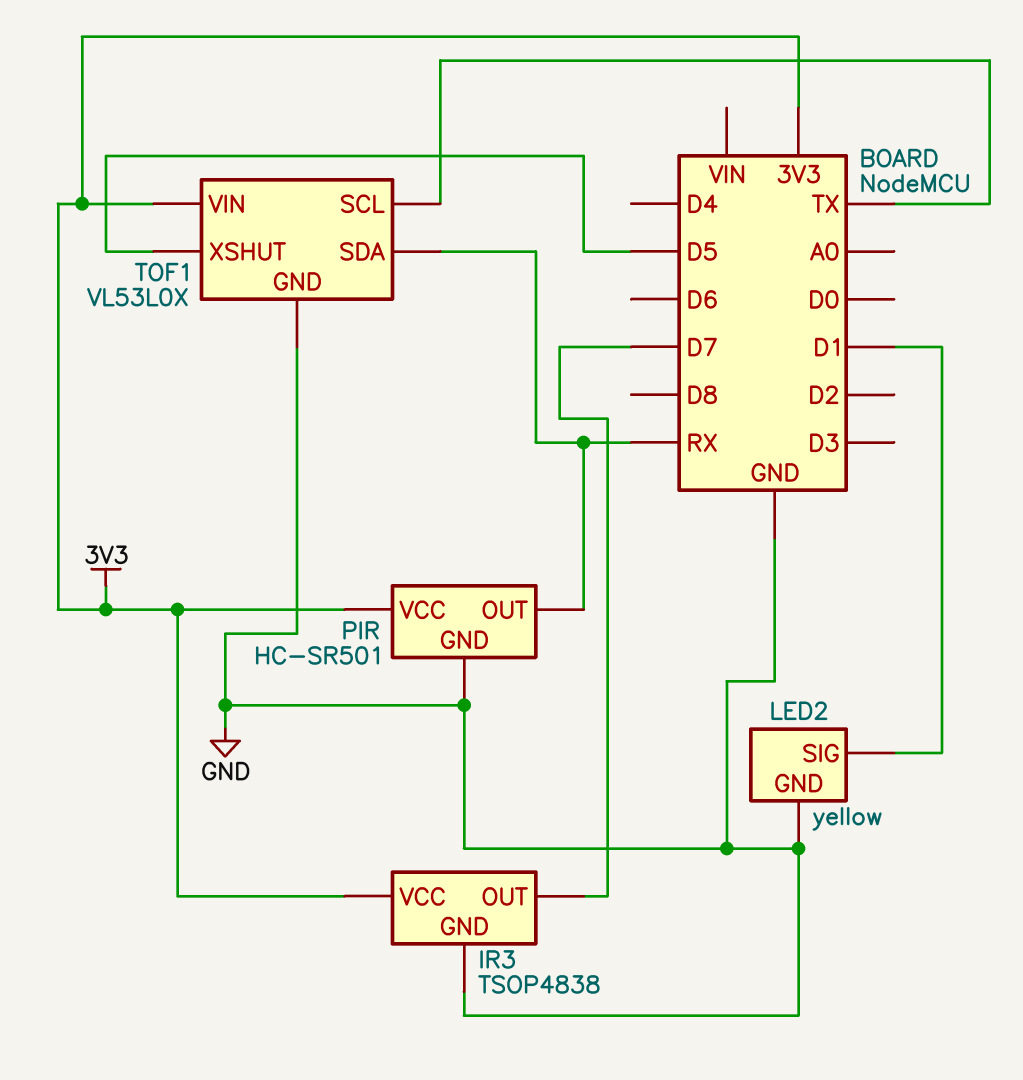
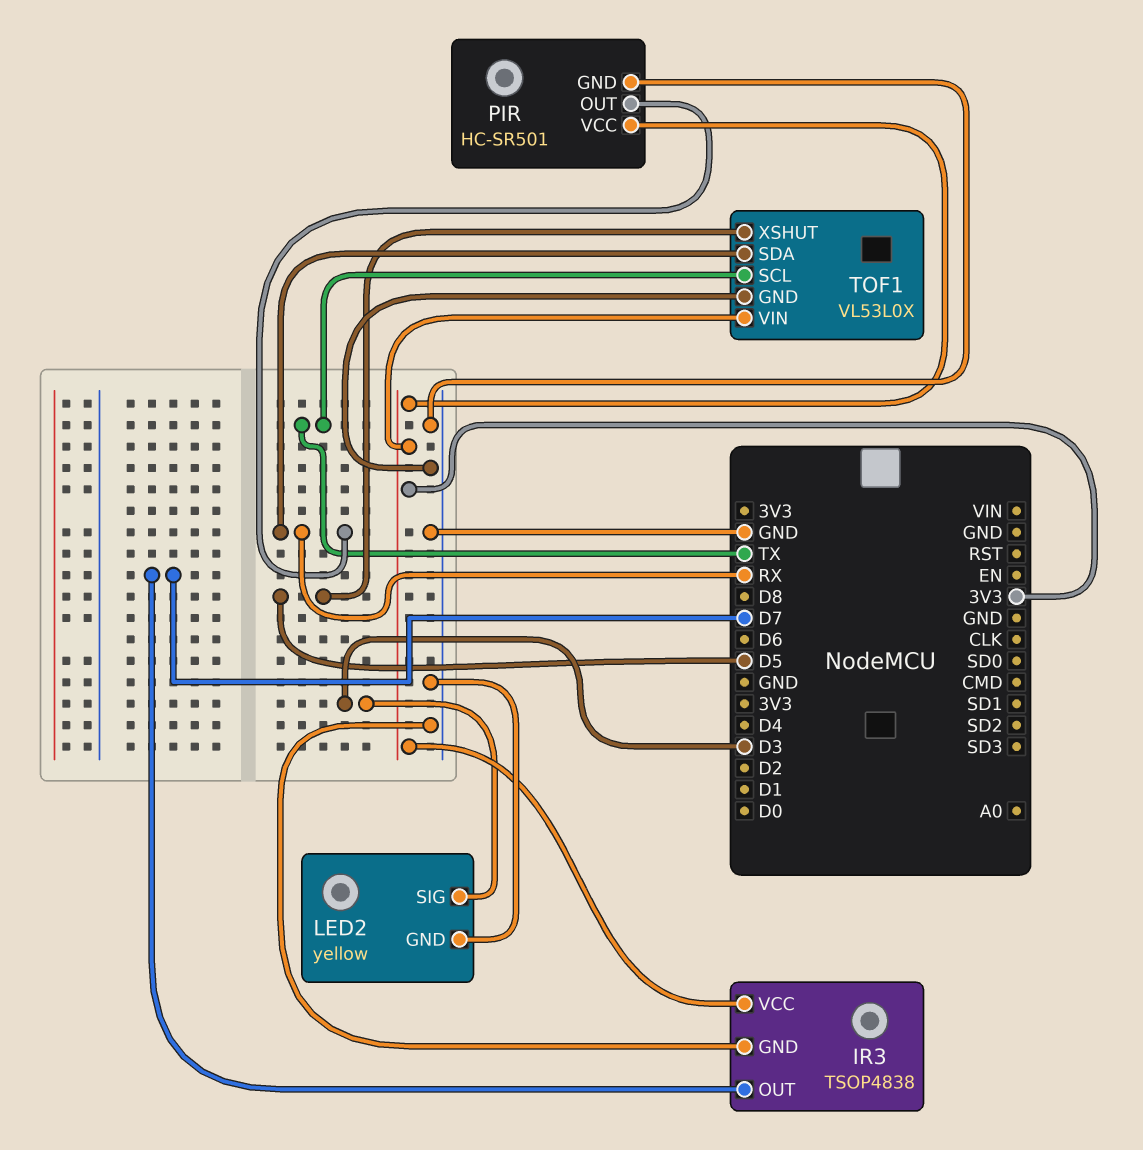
LED2 pin SIG: D1 -> D3

